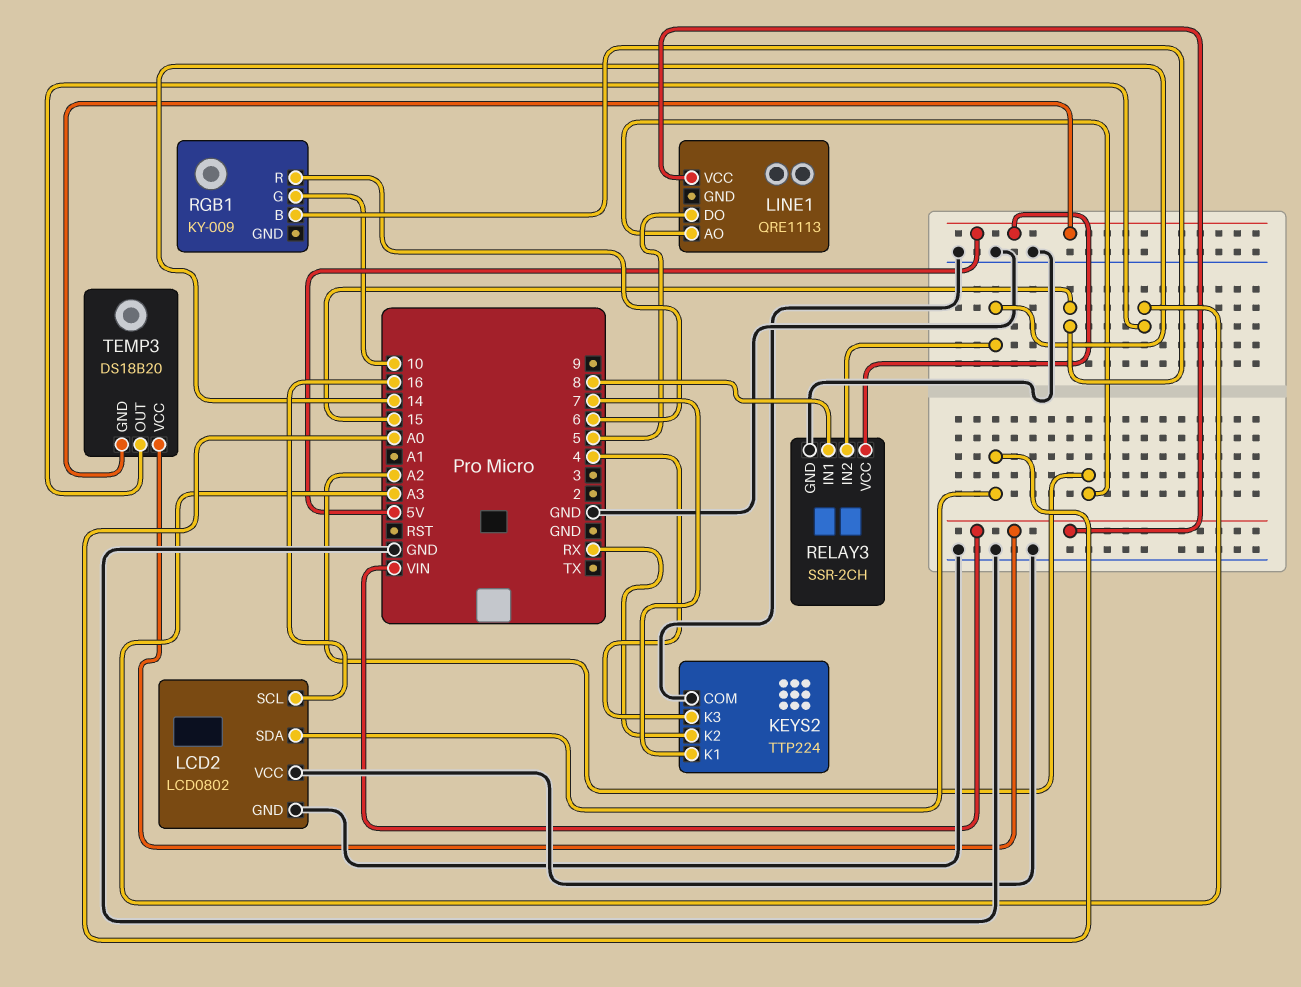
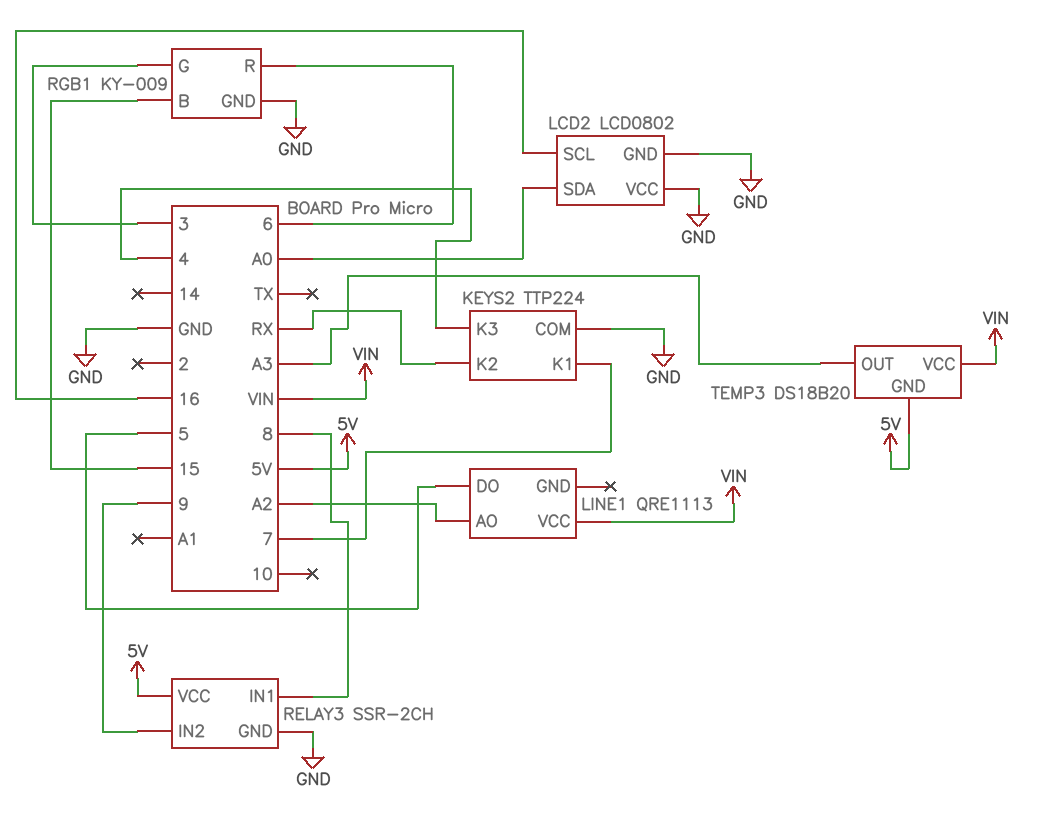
RELAY3 pin IN2: 14 -> 9
RGB1 pin G: 10 -> 3
RGB1 pin GND: none -> GND

